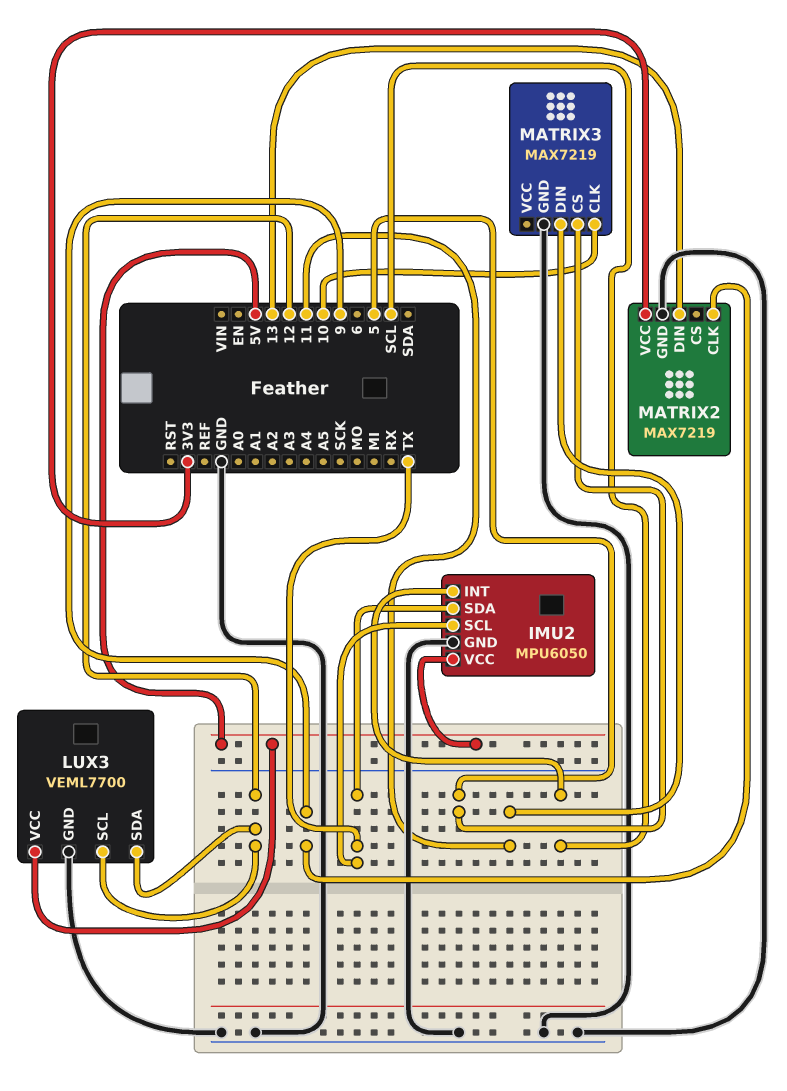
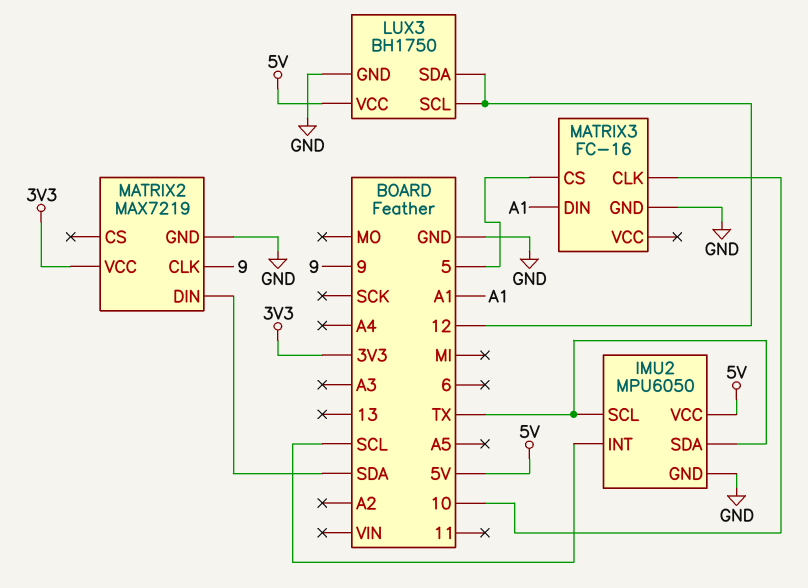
LUX3: VEML7700 -> BH1750
MATRIX2 pin DIN: 13 -> SDA
MATRIX3: MAX7219 -> FC-16
MATRIX3 pin DIN: 11 -> A1

